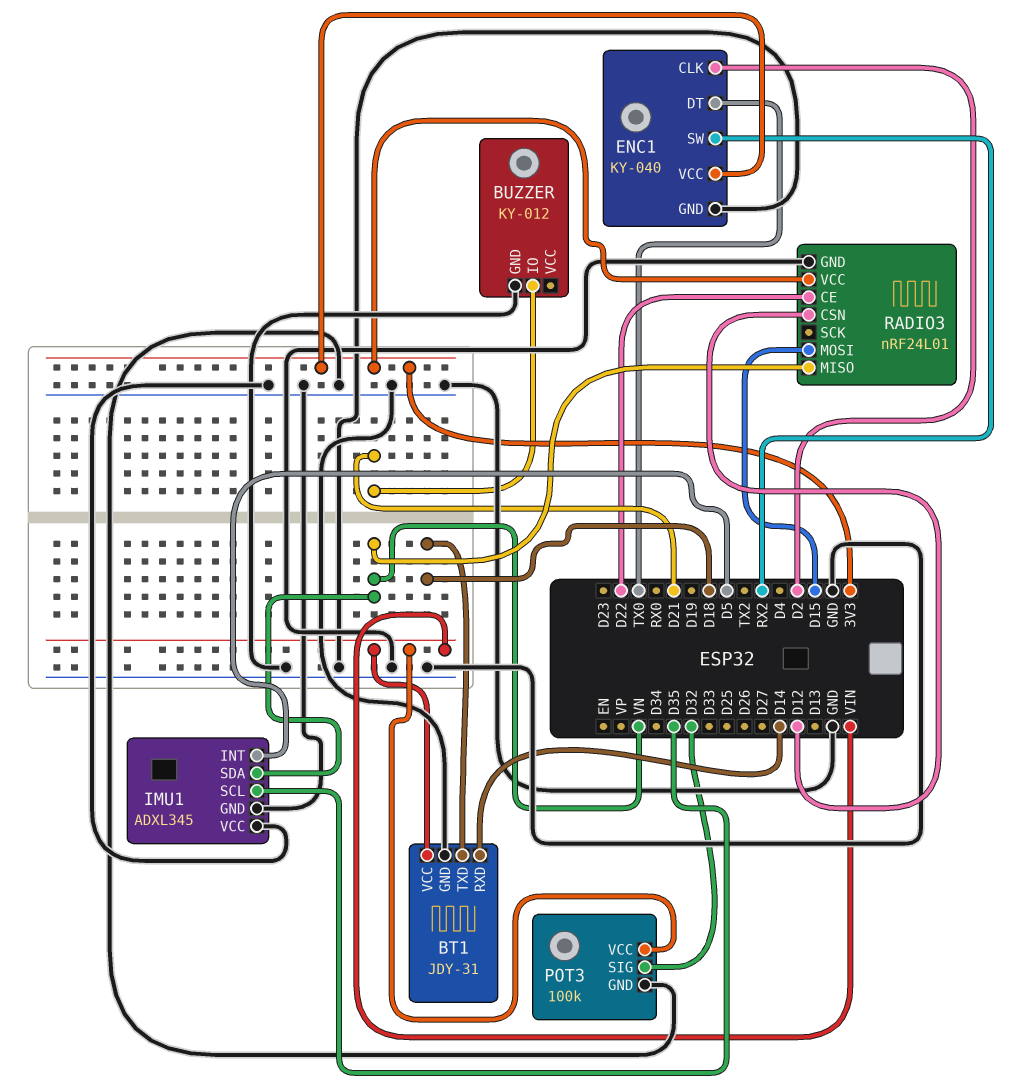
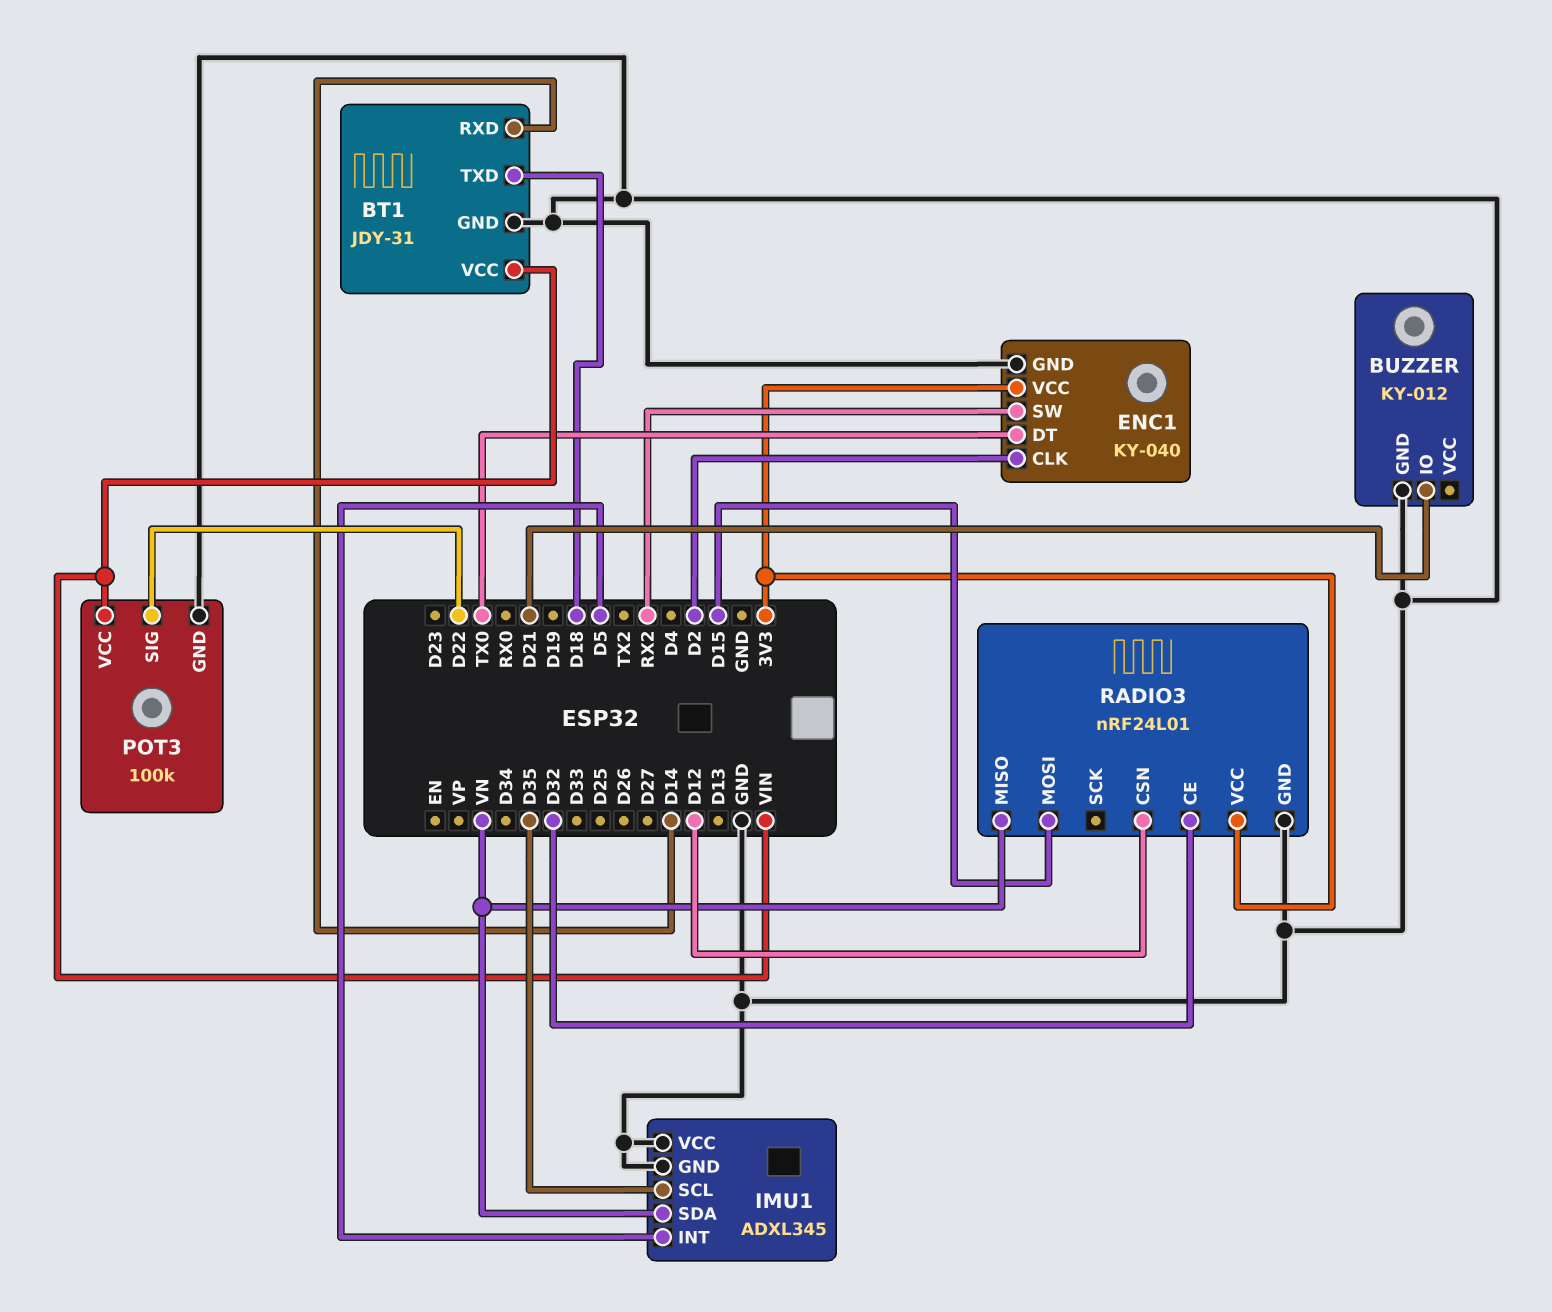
POT3 pin SIG: D32 -> D22
RADIO3 pin CE: D22 -> D32

